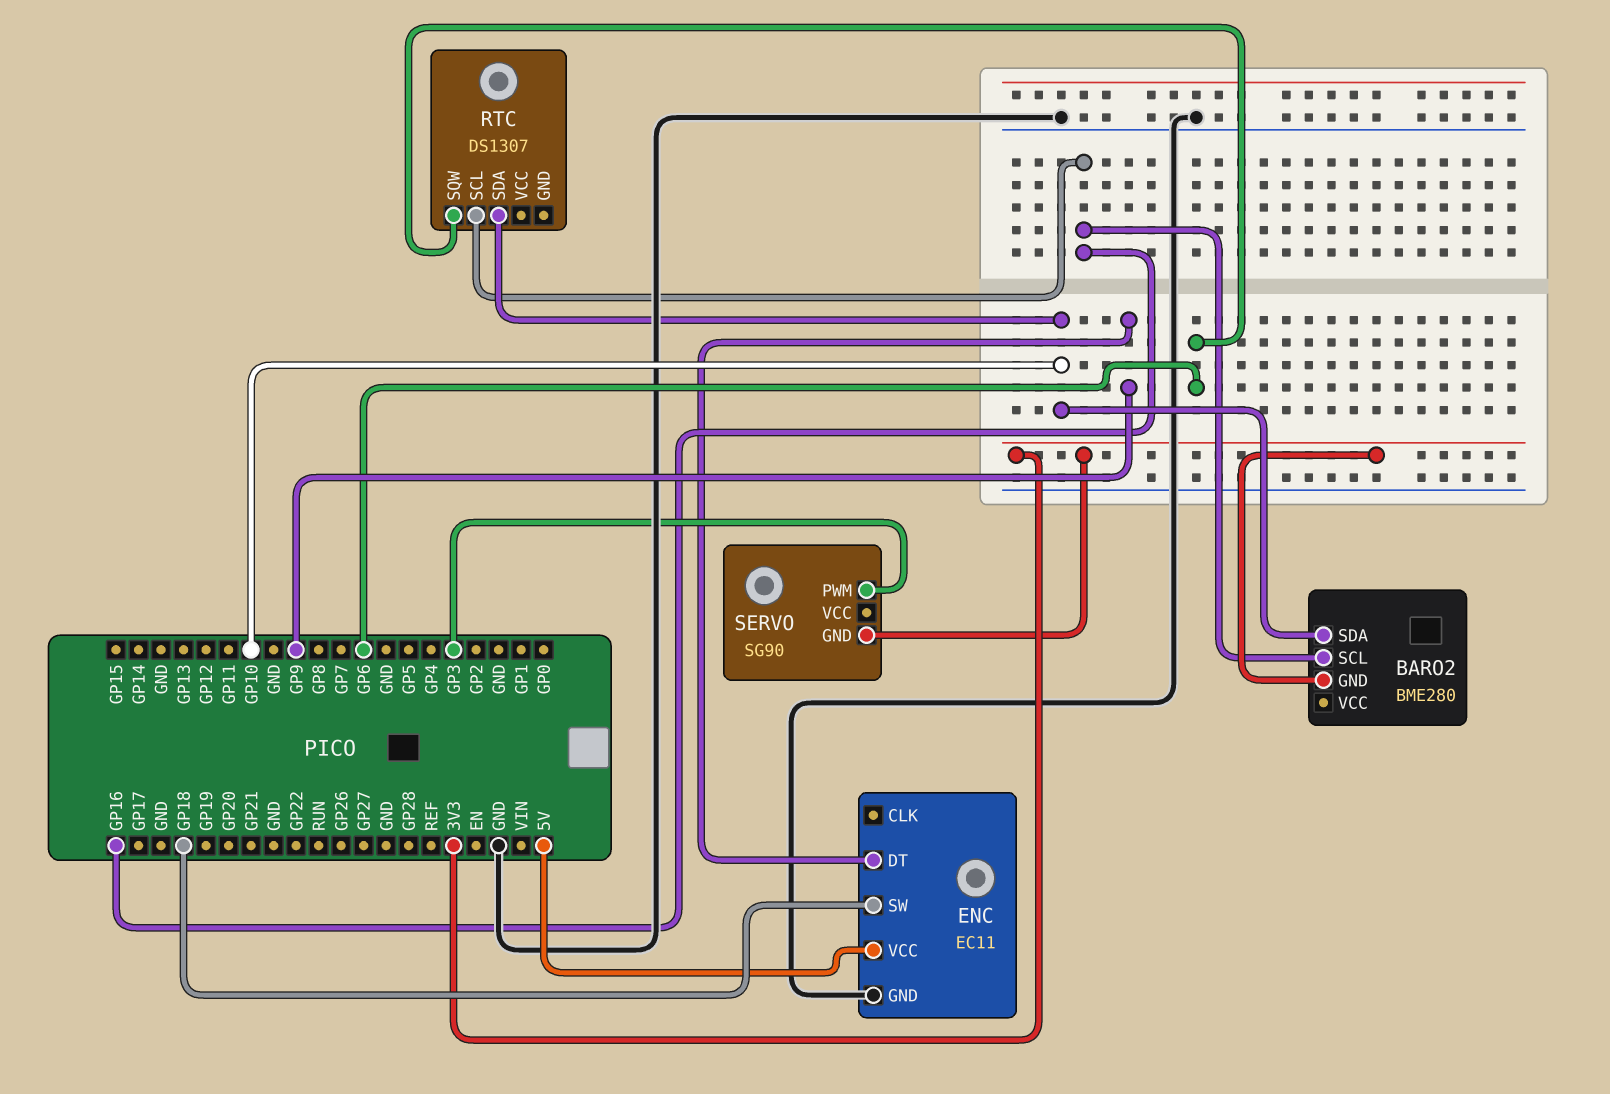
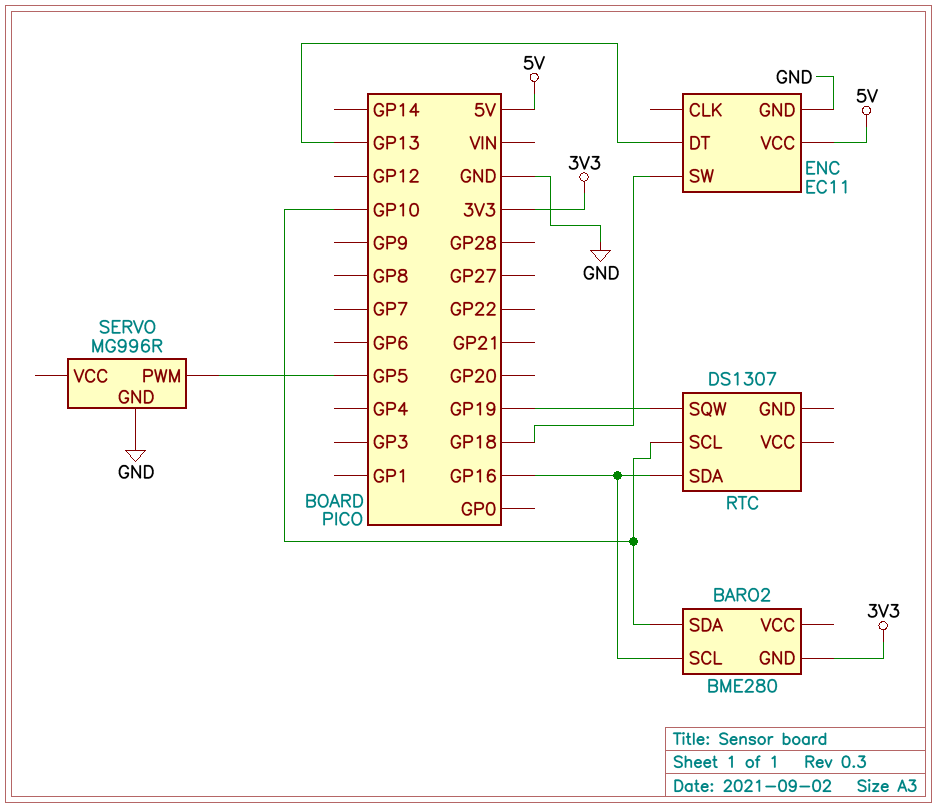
ENC pin DT: GP9 -> GP13
RTC pin SCL: GP16 -> GP10
RTC pin SDA: GP10 -> GP16
RTC pin SQW: GP6 -> GP19
SERVO: SG90 -> MG996R
SERVO pin GND: 3V3 -> GND
SERVO pin PWM: GP3 -> GP5

